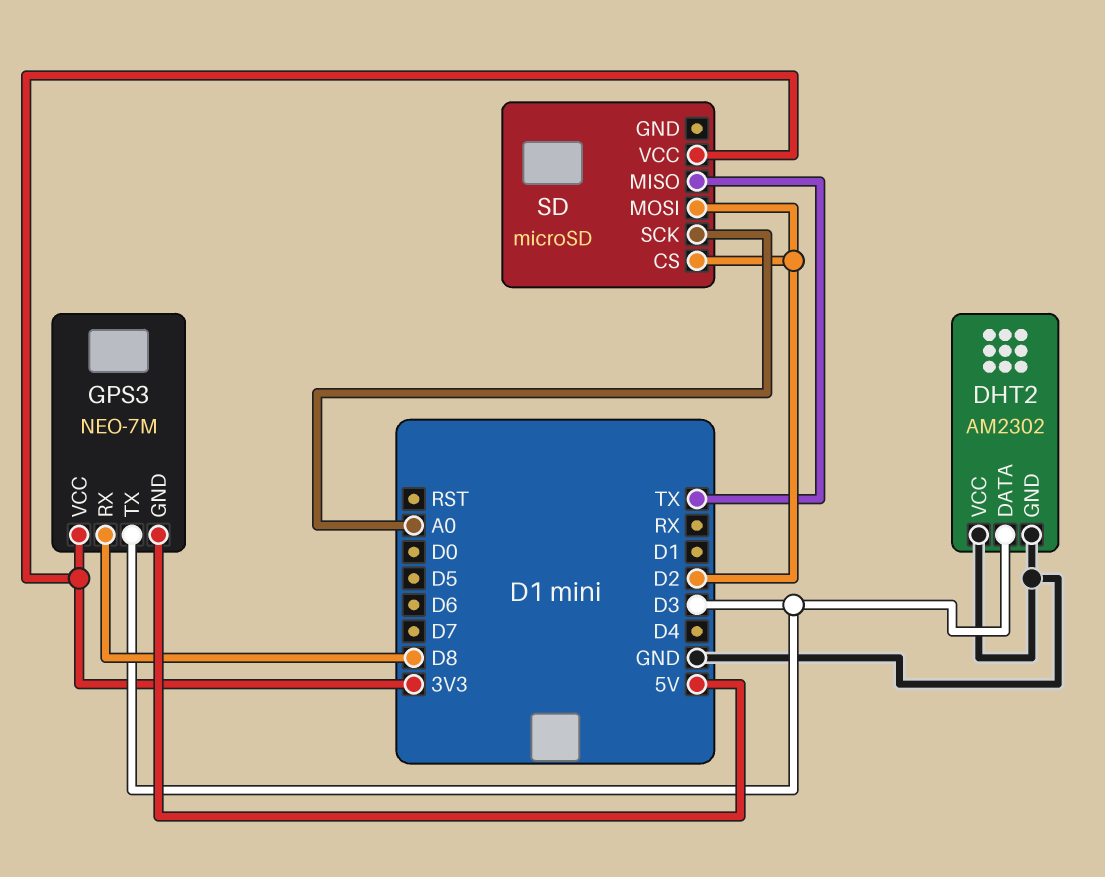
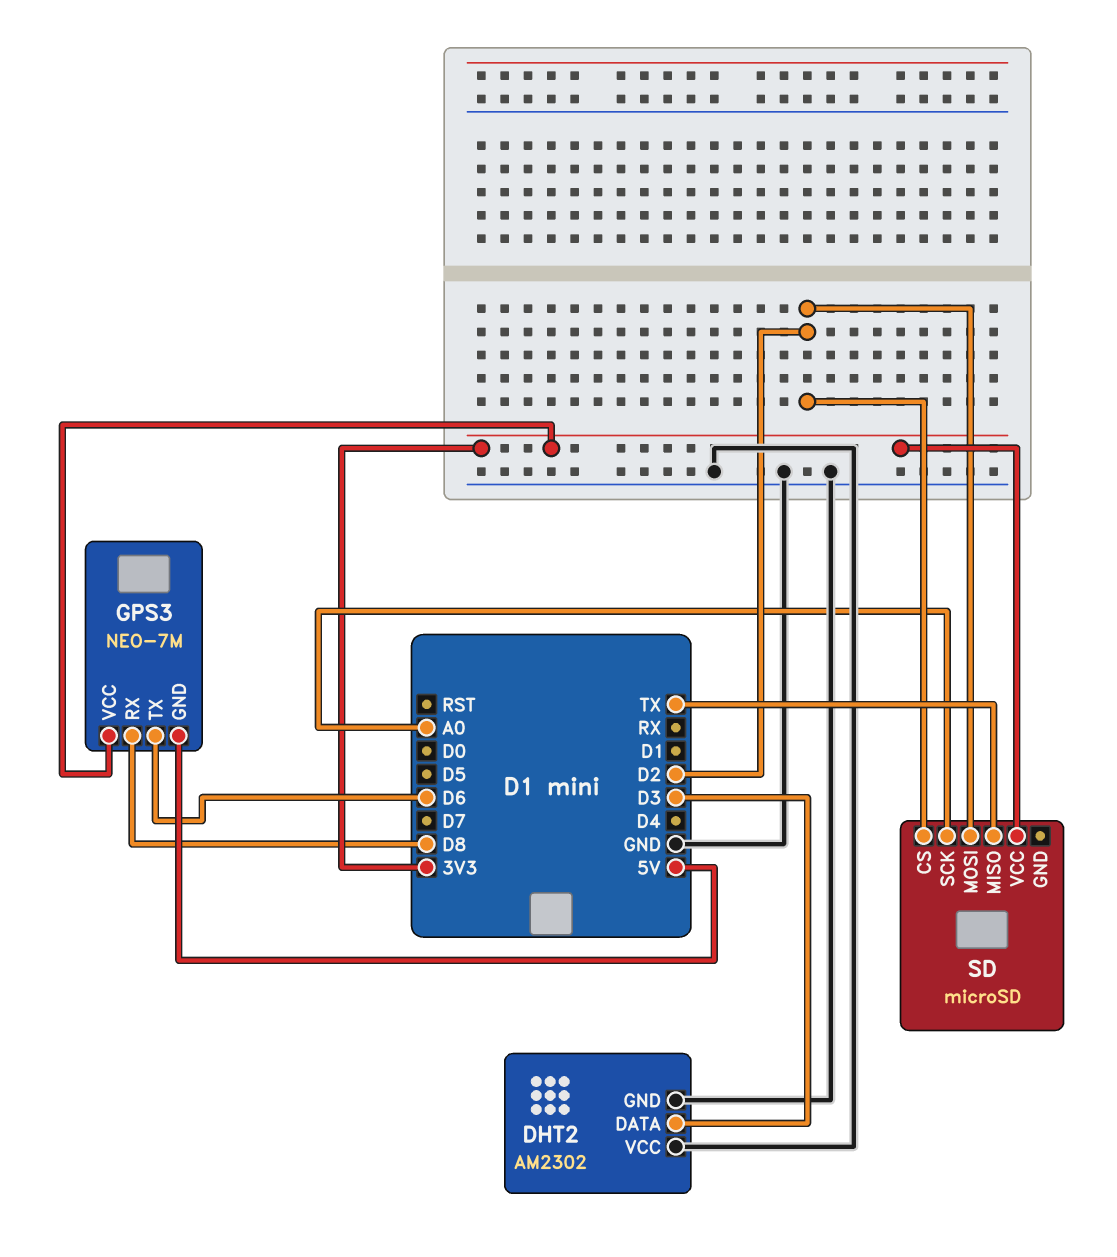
GPS3 pin TX: D3 -> D6

